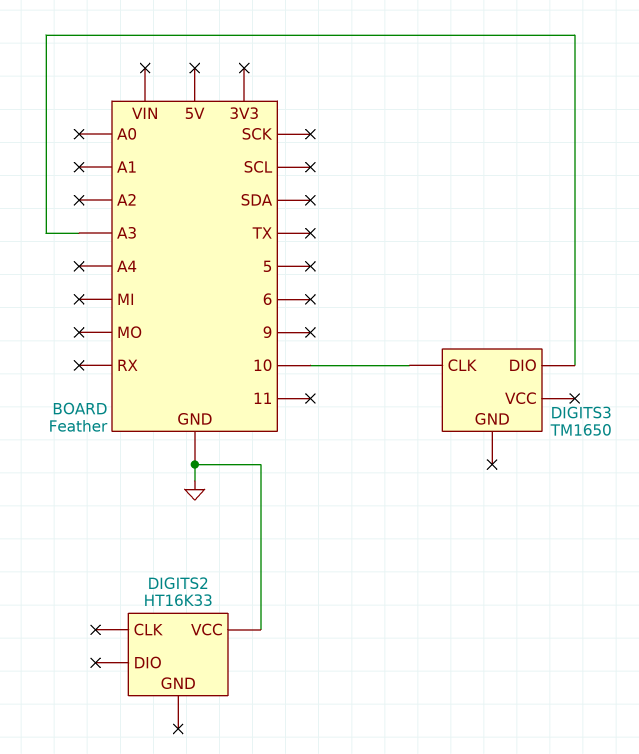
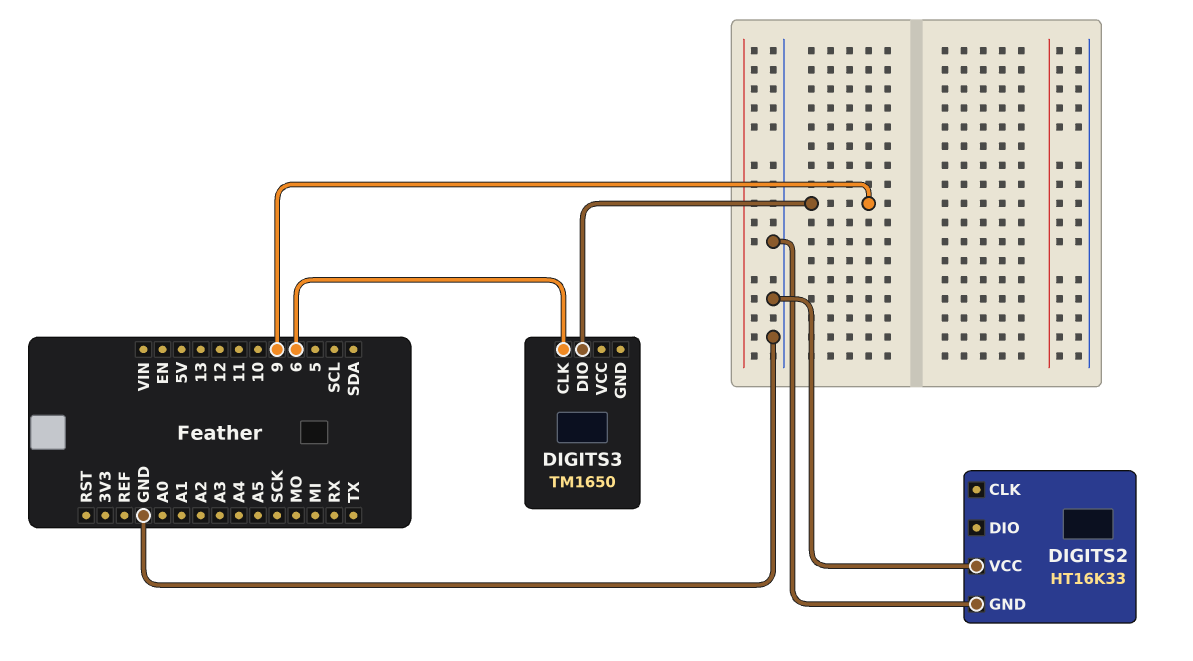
DIGITS2 pin GND: none -> GND
DIGITS3 pin CLK: 10 -> 6
DIGITS3 pin DIO: A3 -> 9

